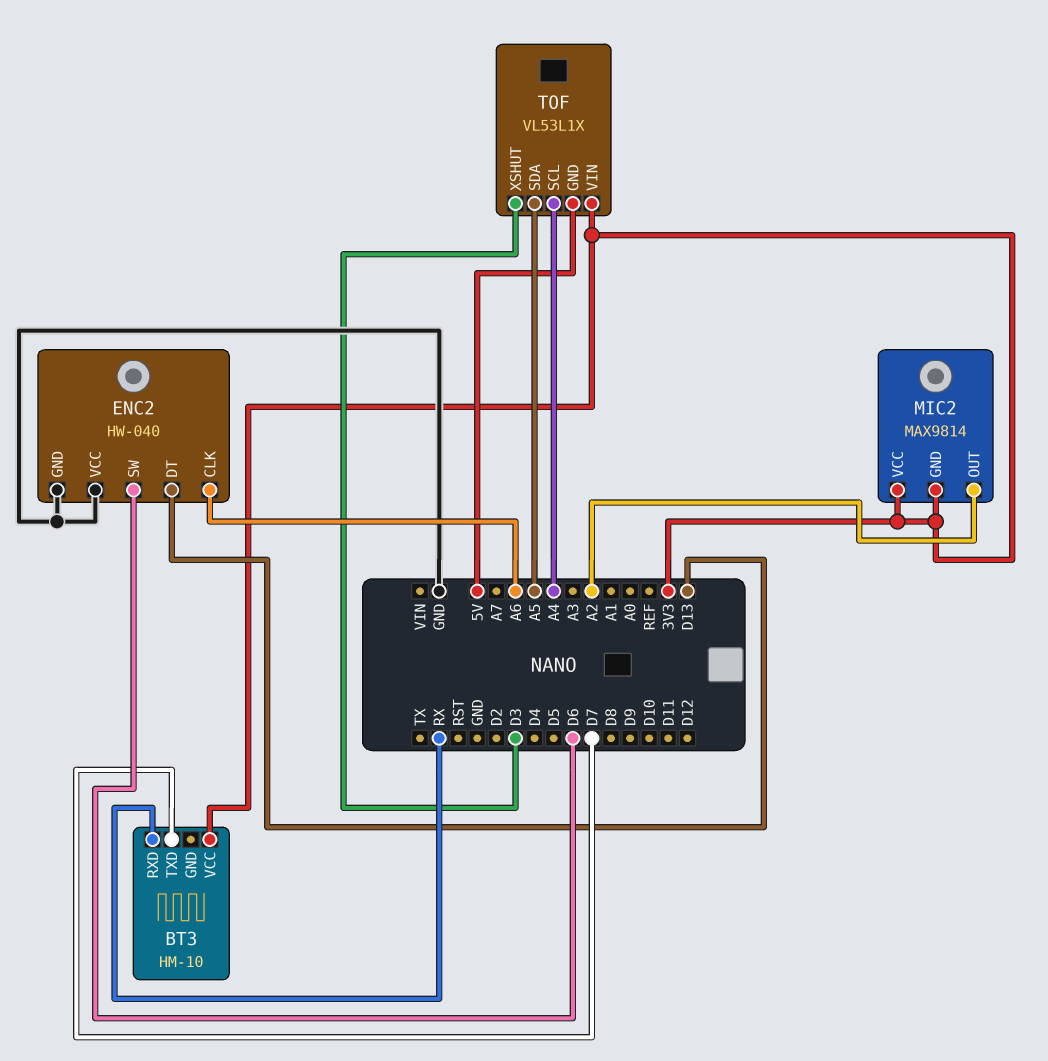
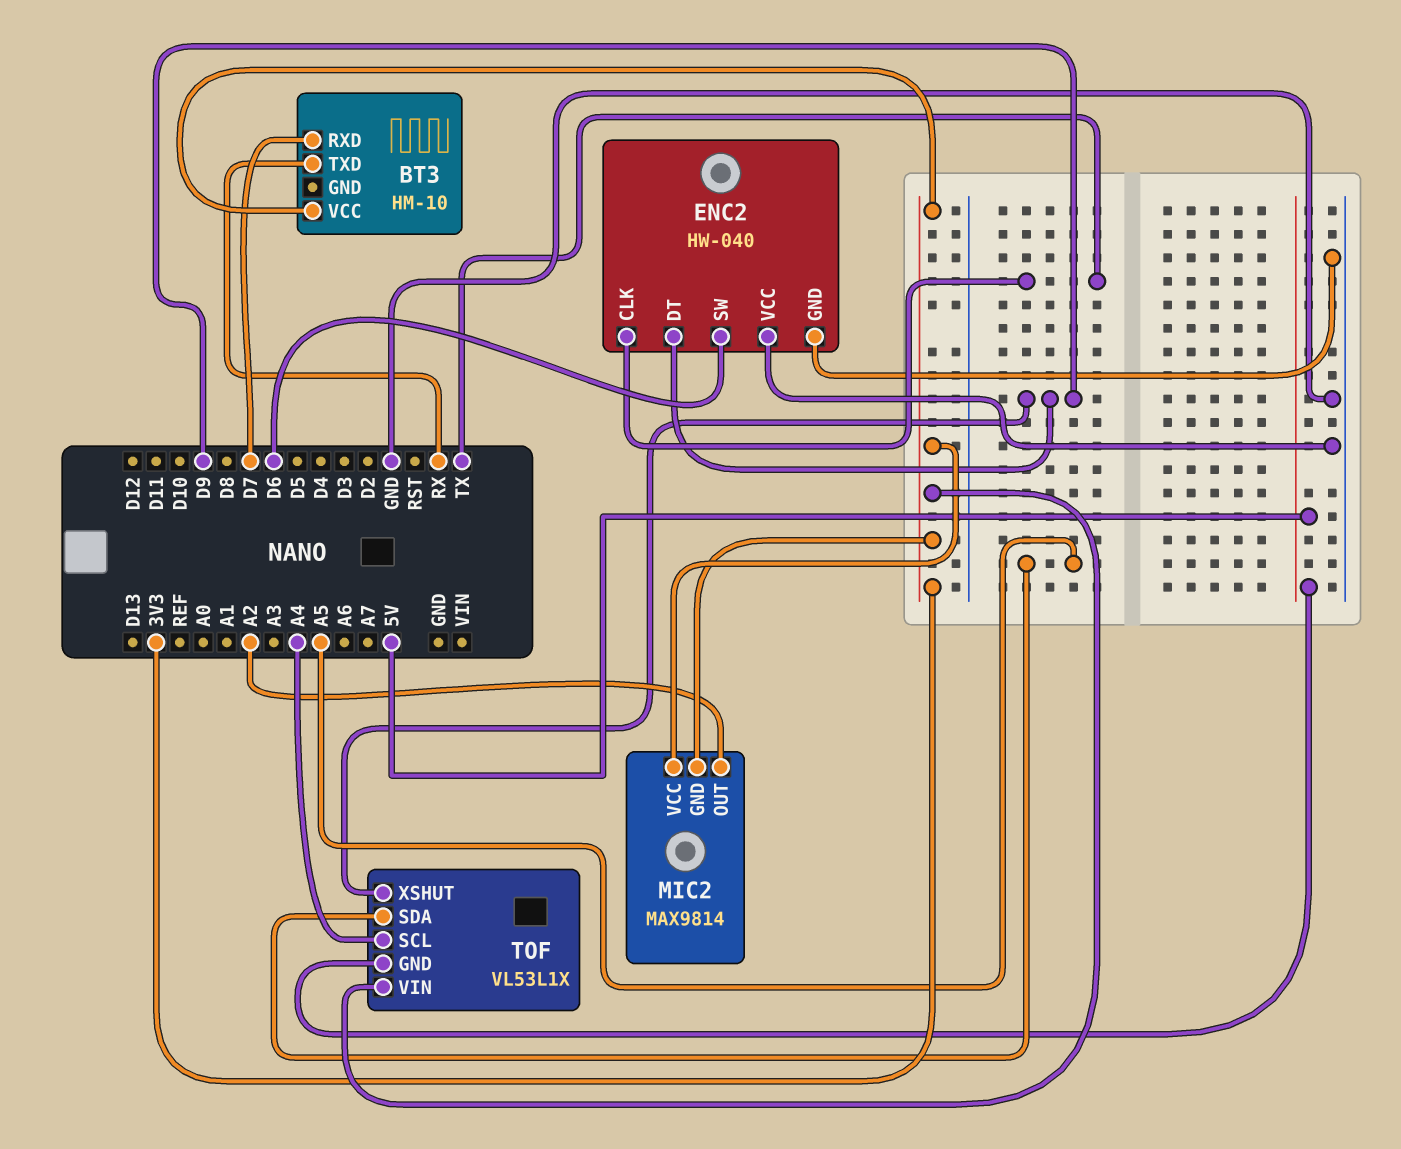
BT3 pin RXD: RX -> D7
BT3 pin TXD: D7 -> RX
ENC2 pin CLK: A6 -> TX
ENC2 pin DT: D13 -> D9
TOF pin XSHUT: D3 -> D9

